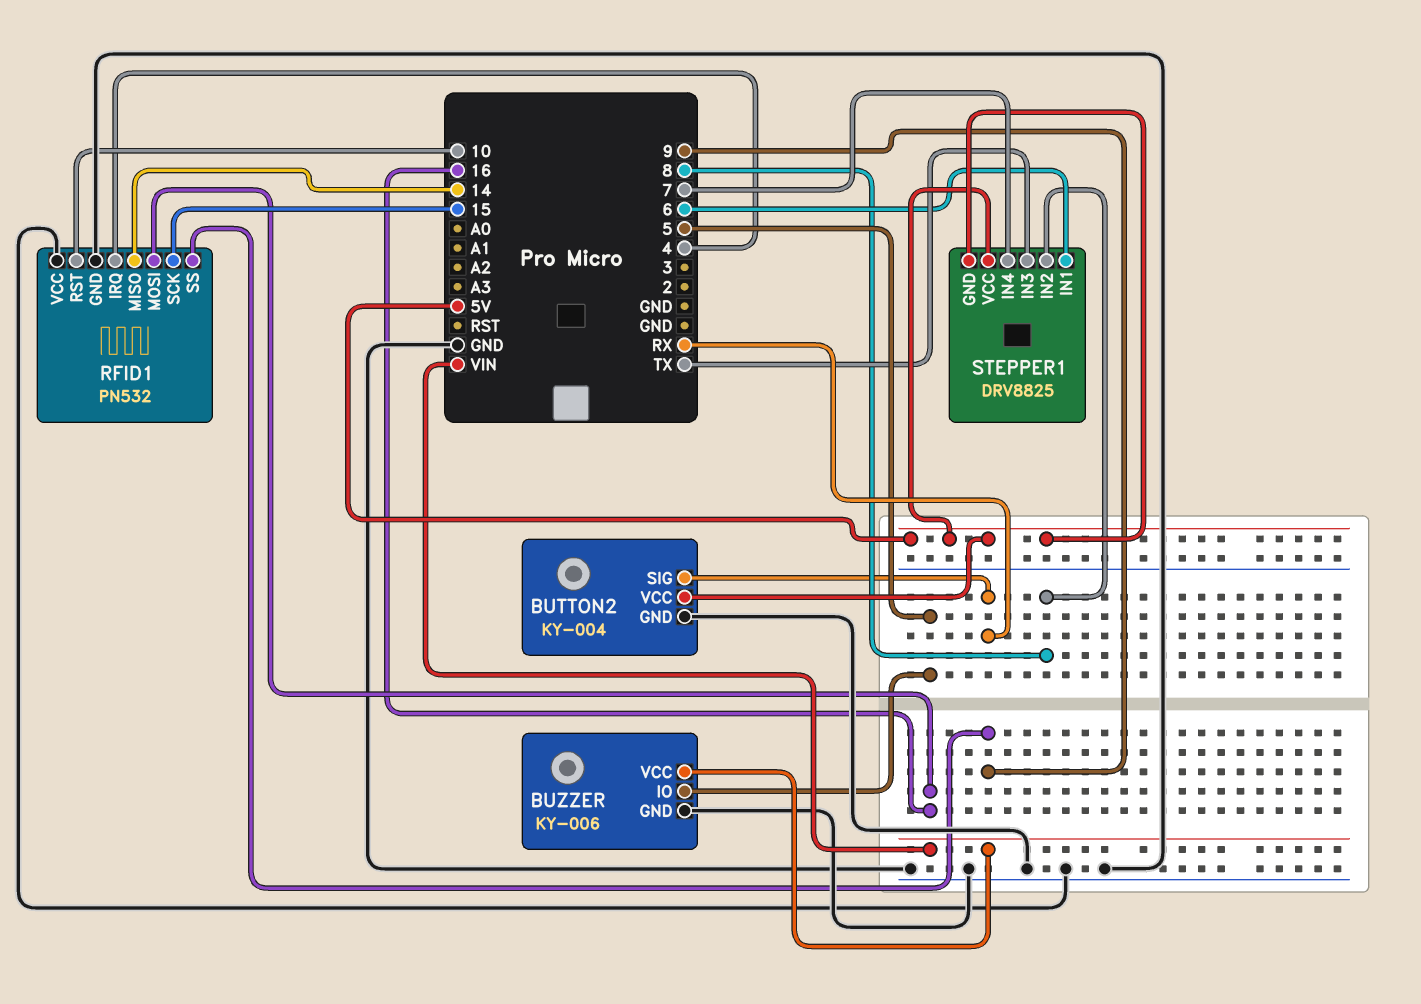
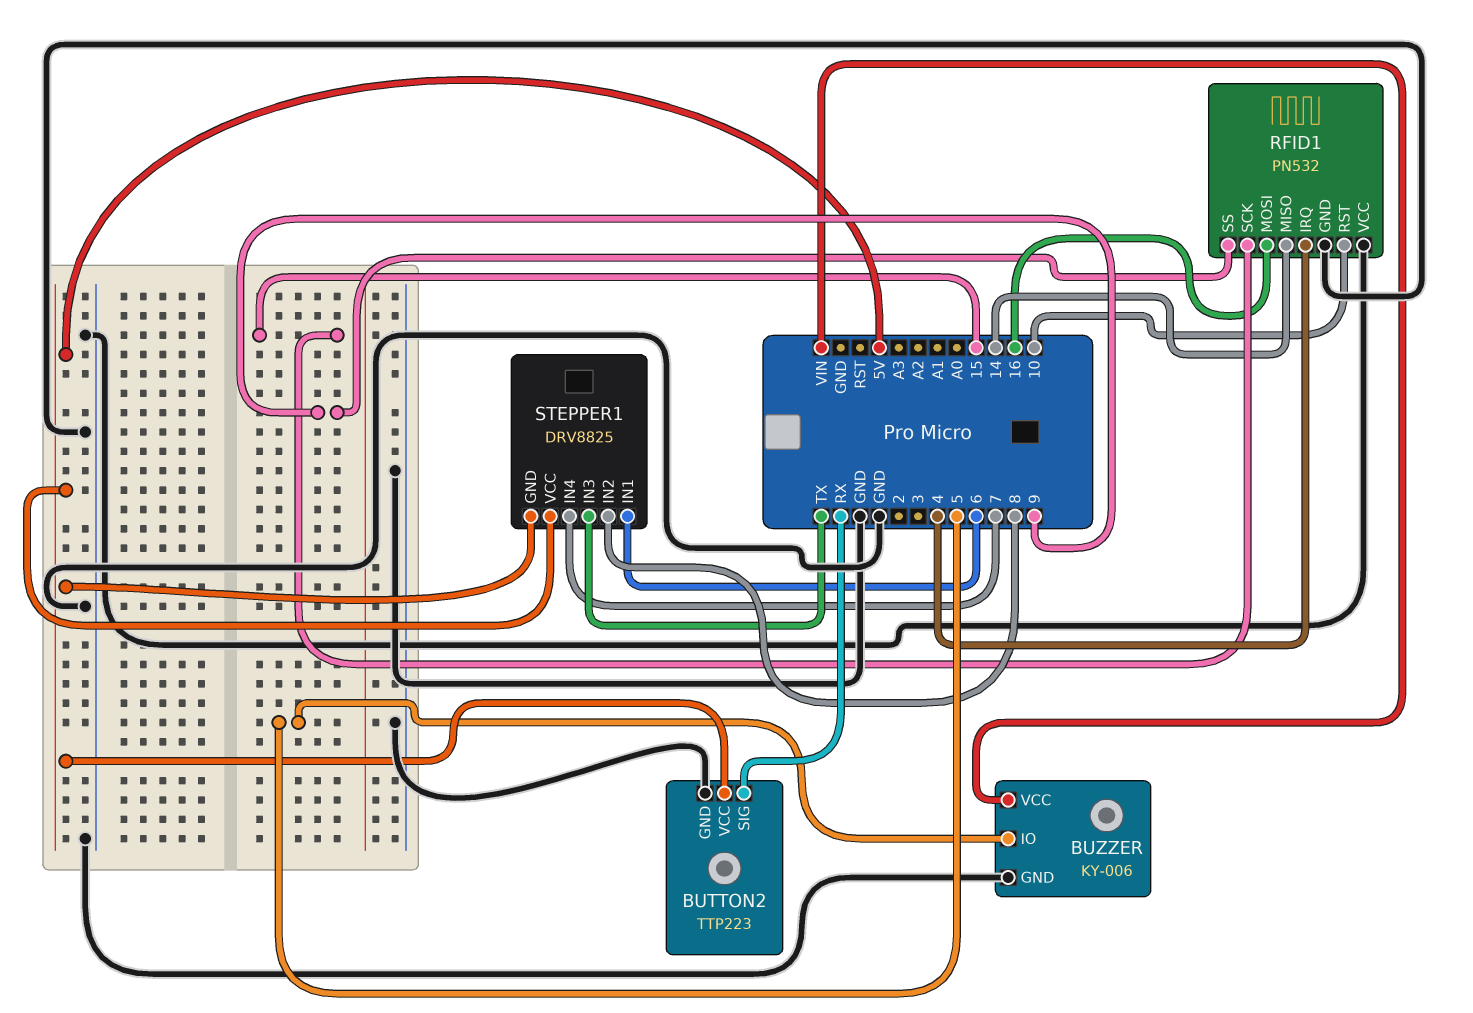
BUTTON2: KY-004 -> TTP223

